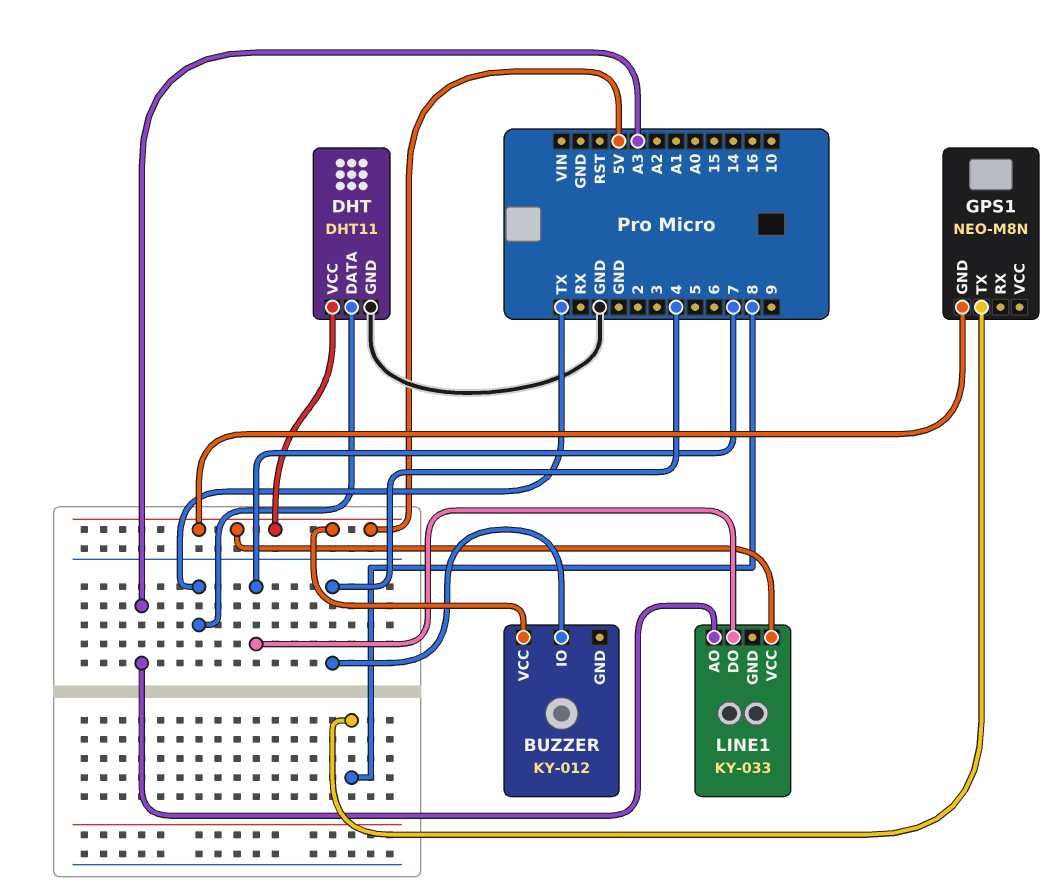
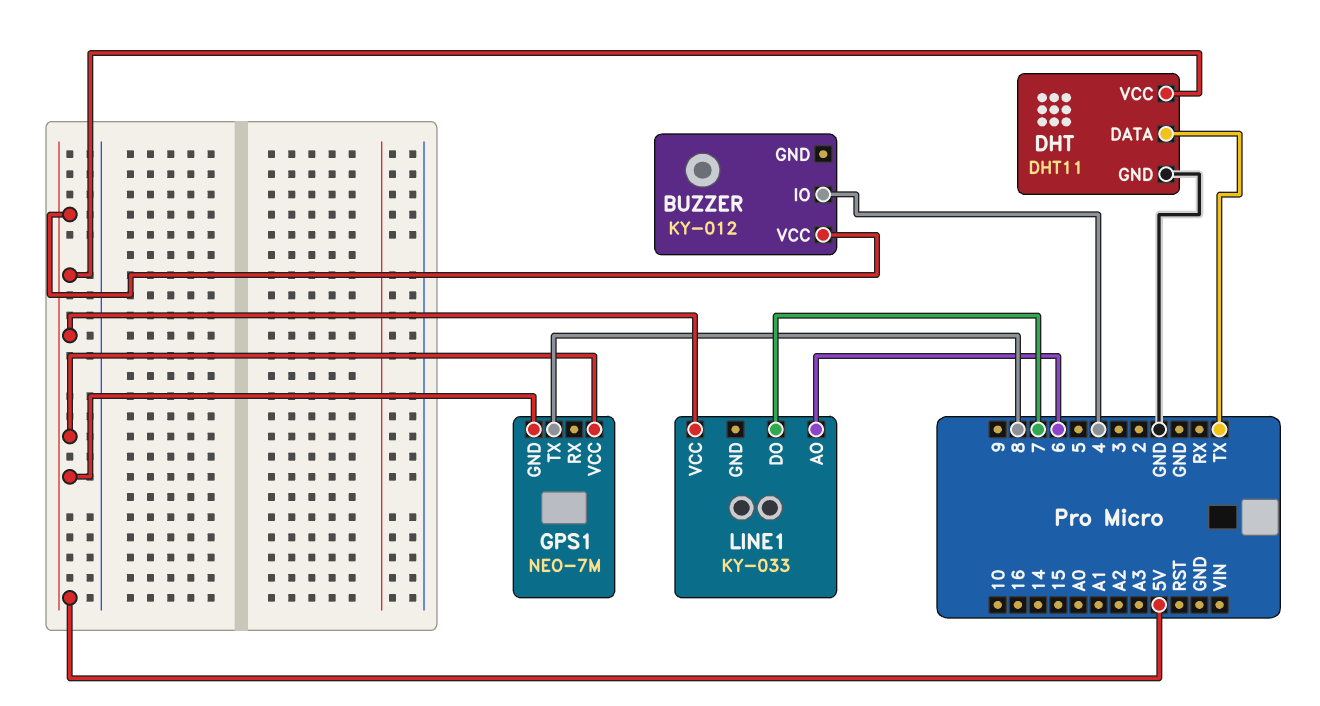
GPS1: NEO-M8N -> NEO-7M
GPS1 pin VCC: none -> 5V
LINE1 pin AO: A3 -> 6

